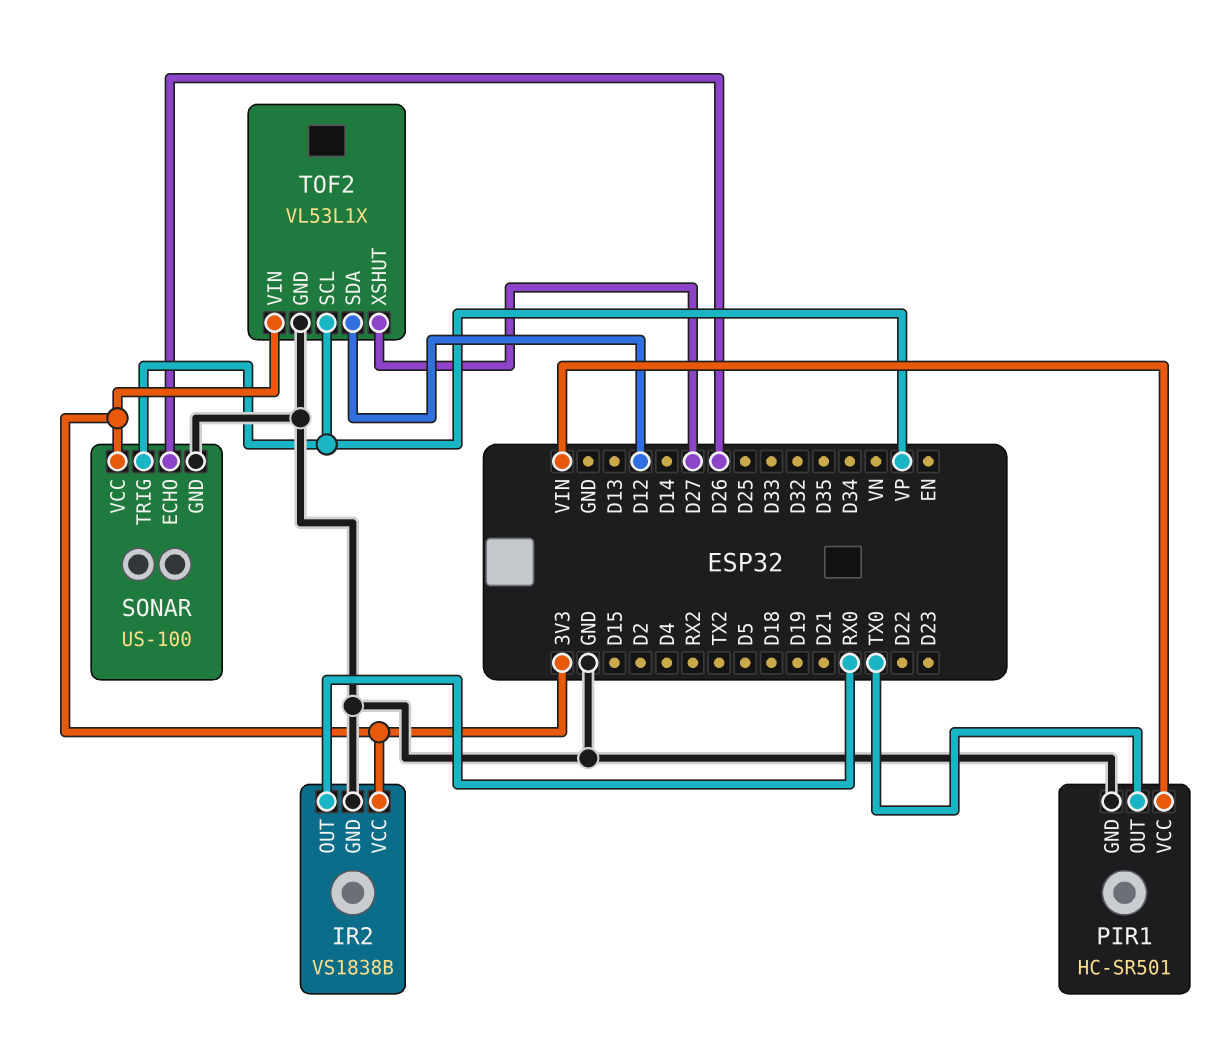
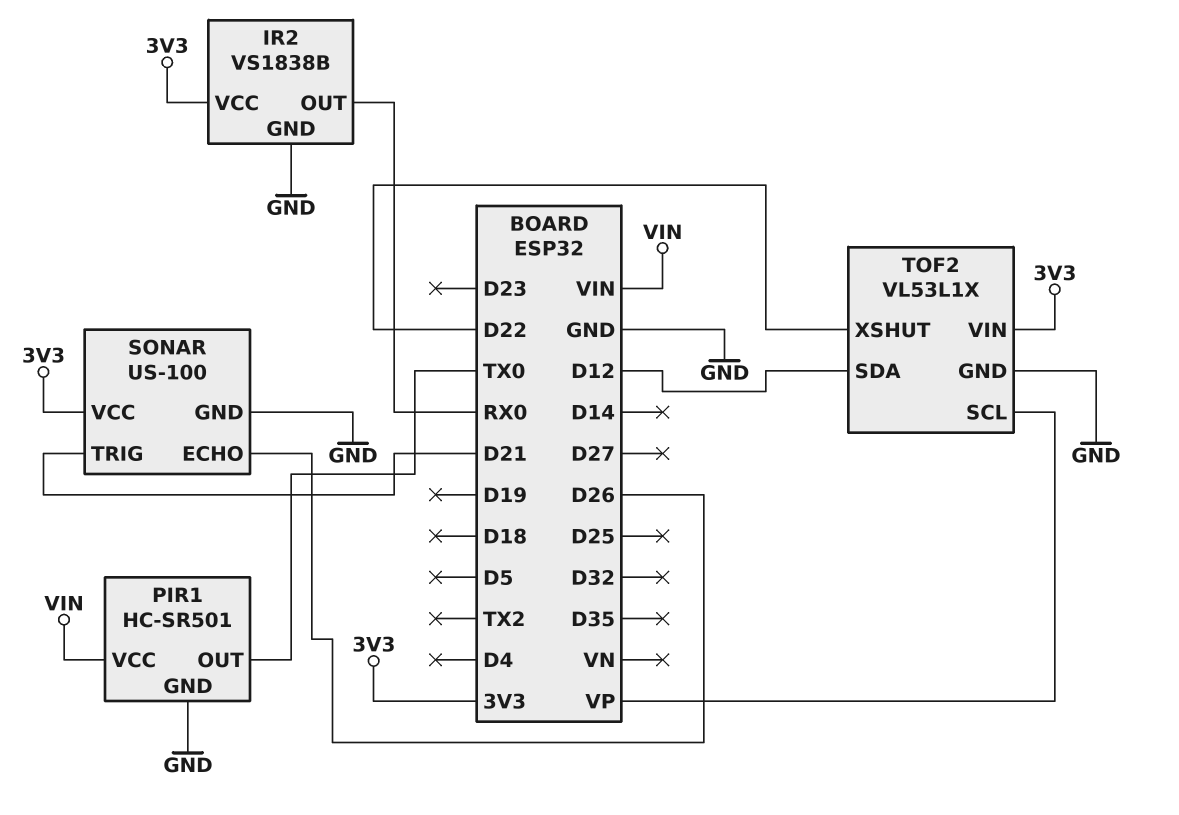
SONAR pin TRIG: VP -> D21
TOF2 pin XSHUT: D27 -> D22

